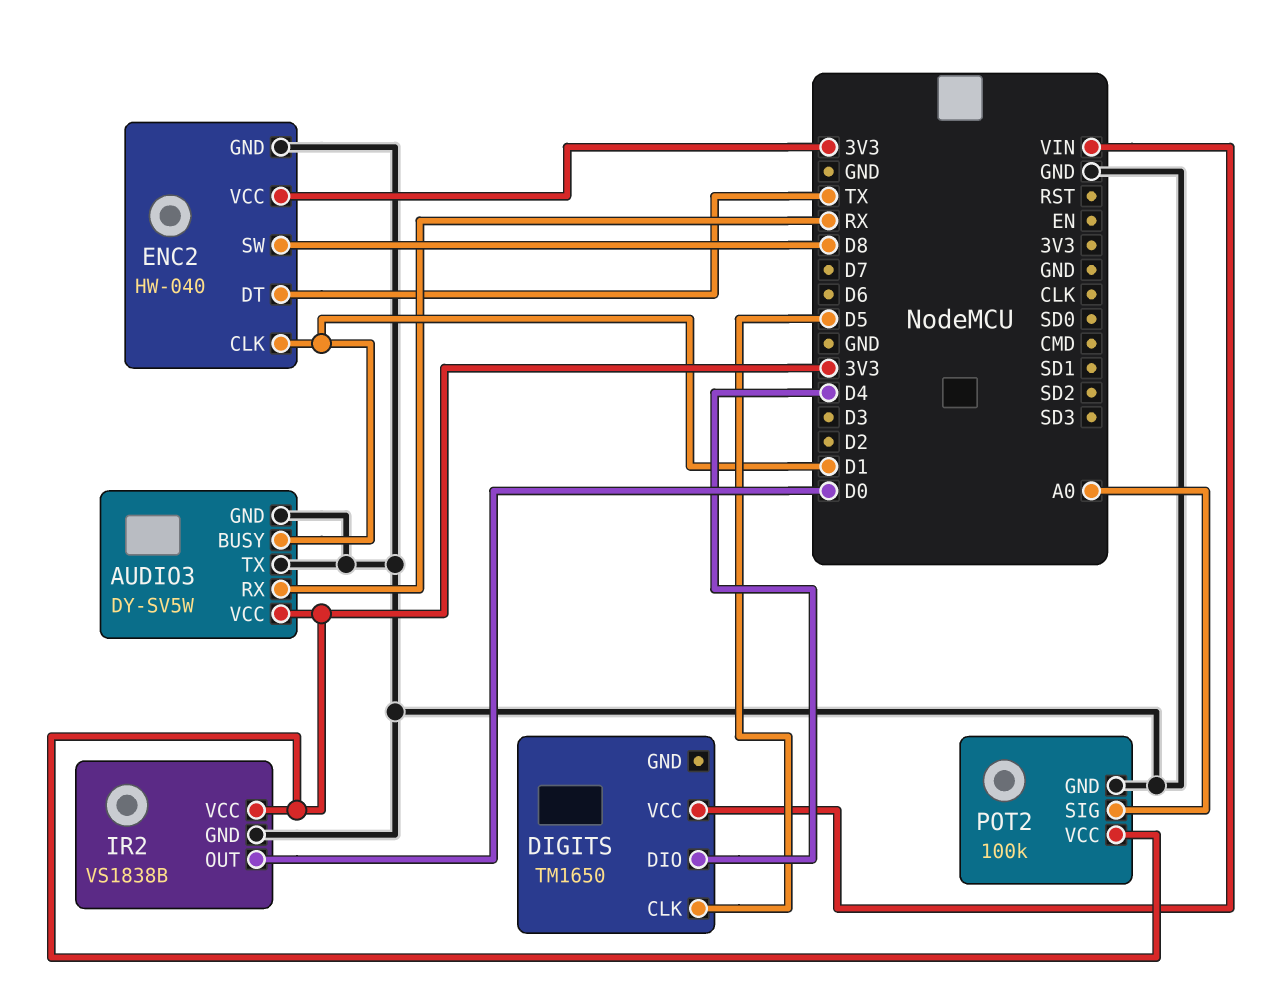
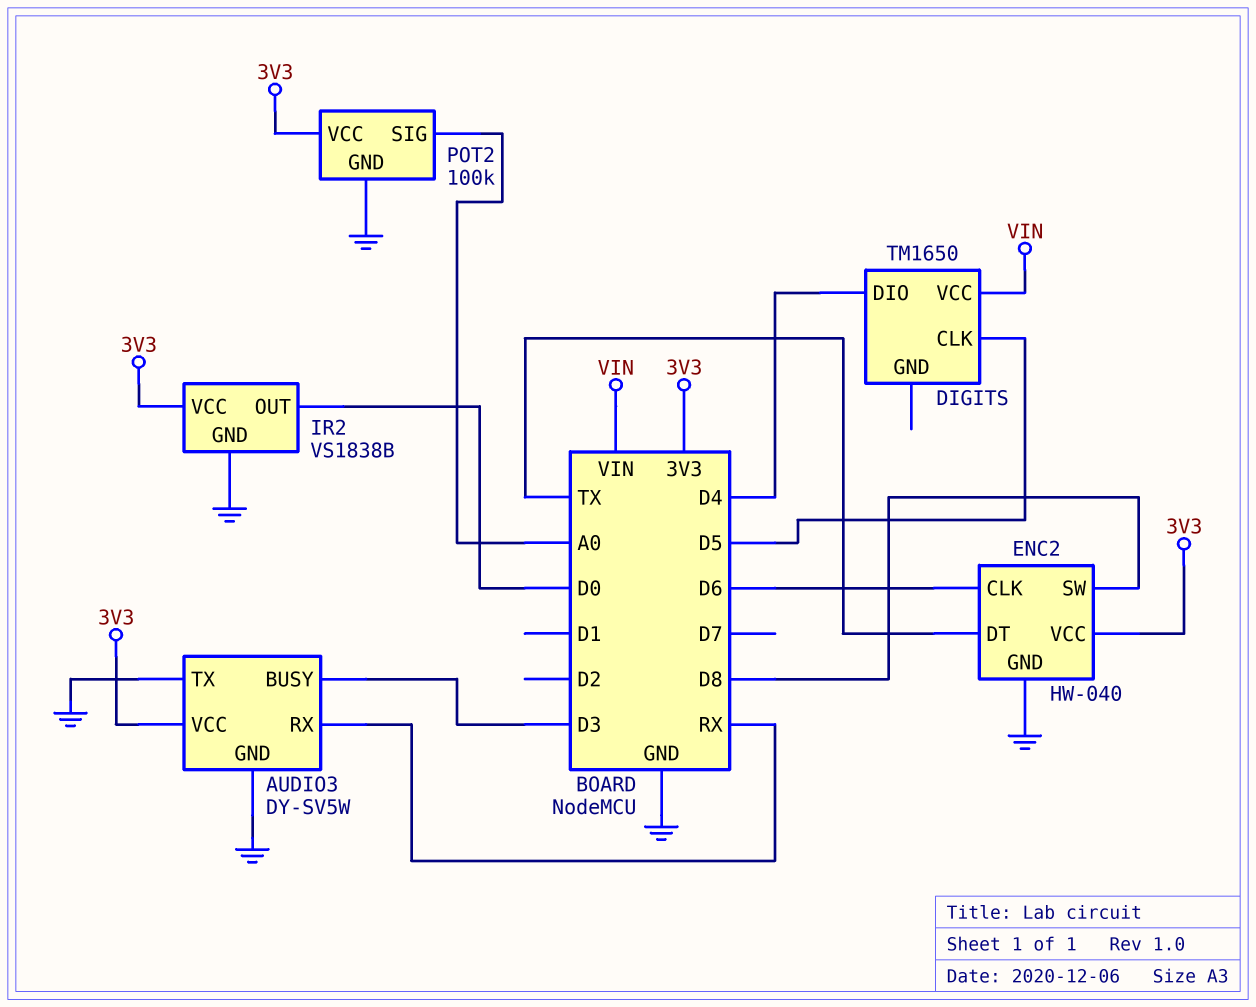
AUDIO3 pin BUSY: D1 -> D3
ENC2 pin CLK: D1 -> D6

